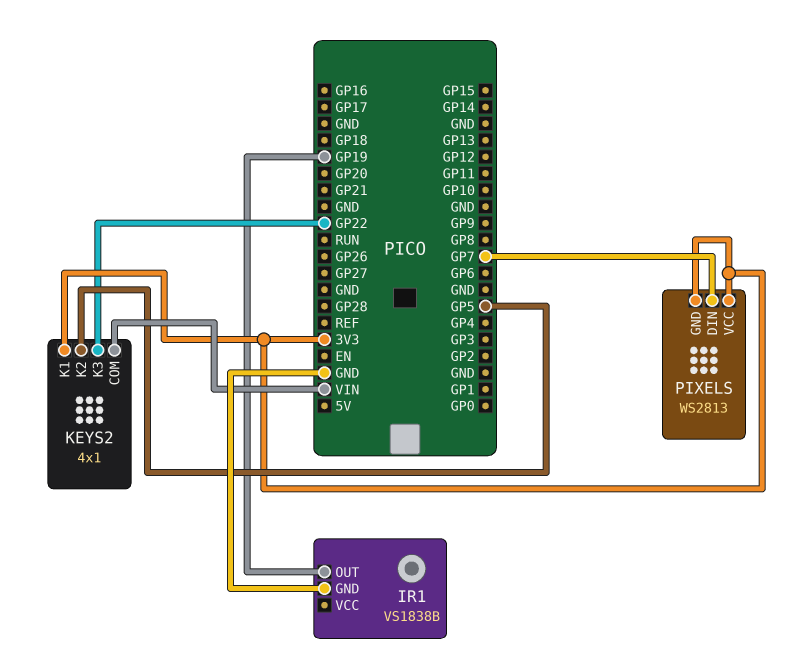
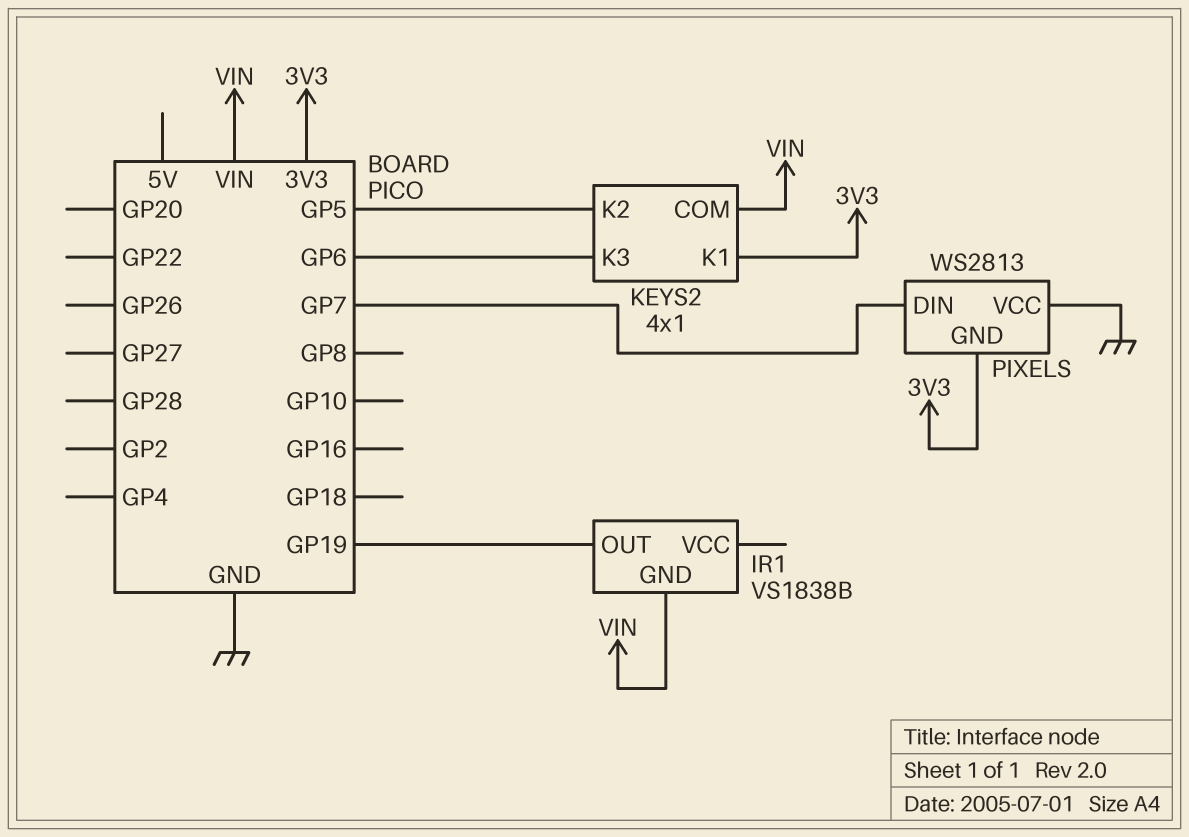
IR1 pin GND: GND -> VIN
KEYS2 pin K3: GP22 -> GP6
PIXELS pin VCC: 3V3 -> GND

